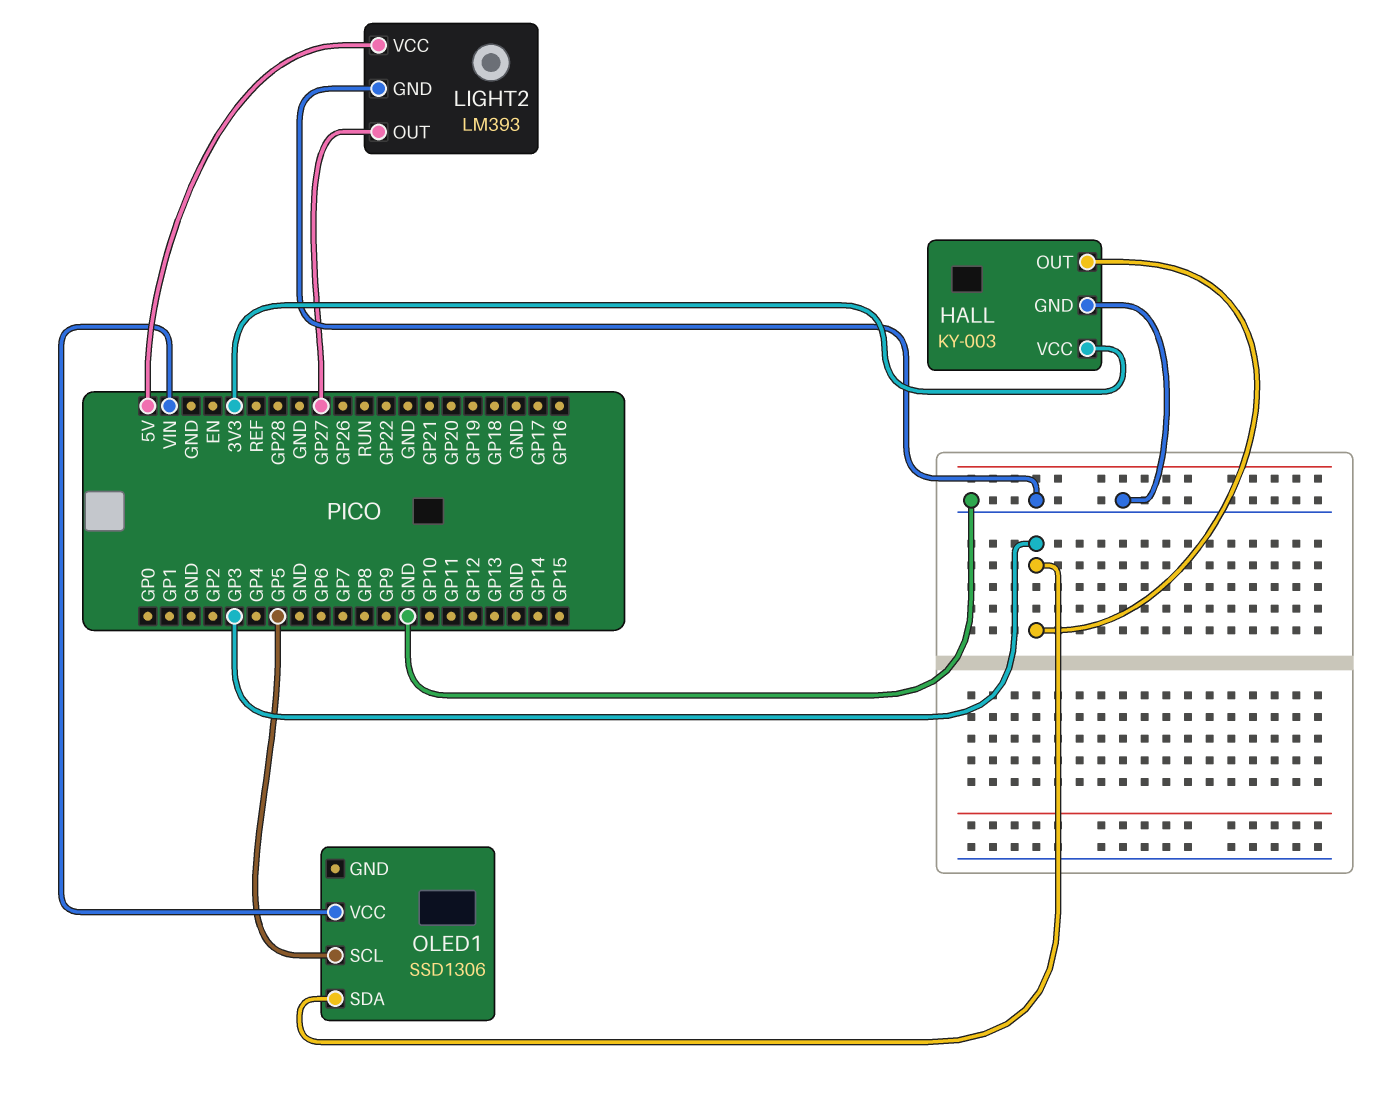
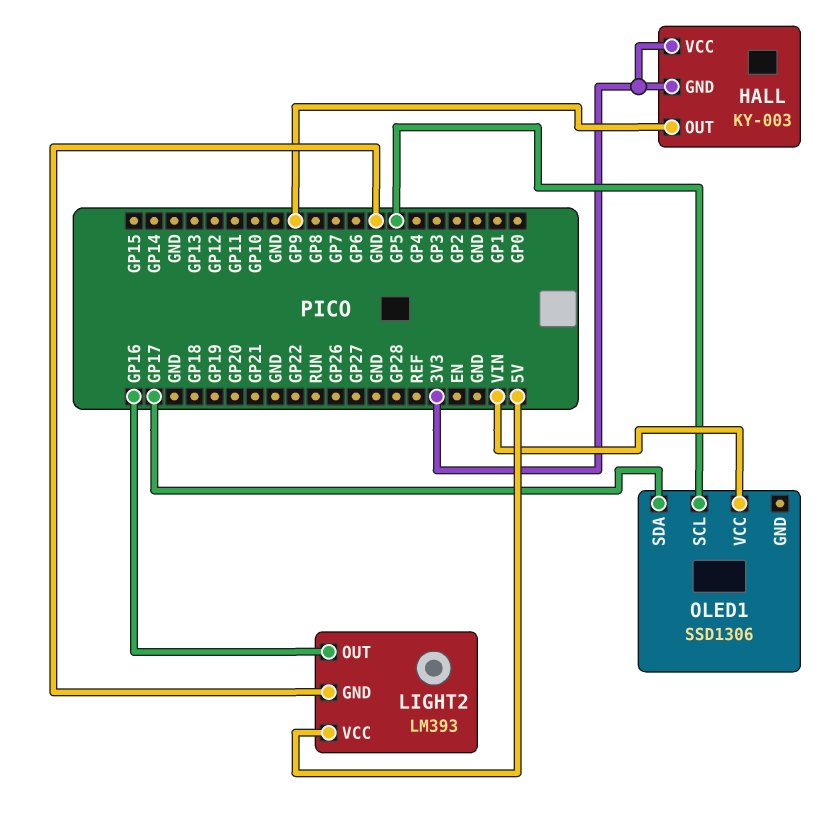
HALL pin GND: GND -> 3V3
HALL pin OUT: GP3 -> GP9
LIGHT2 pin OUT: GP27 -> GP16
OLED1 pin SDA: GP3 -> GP17

